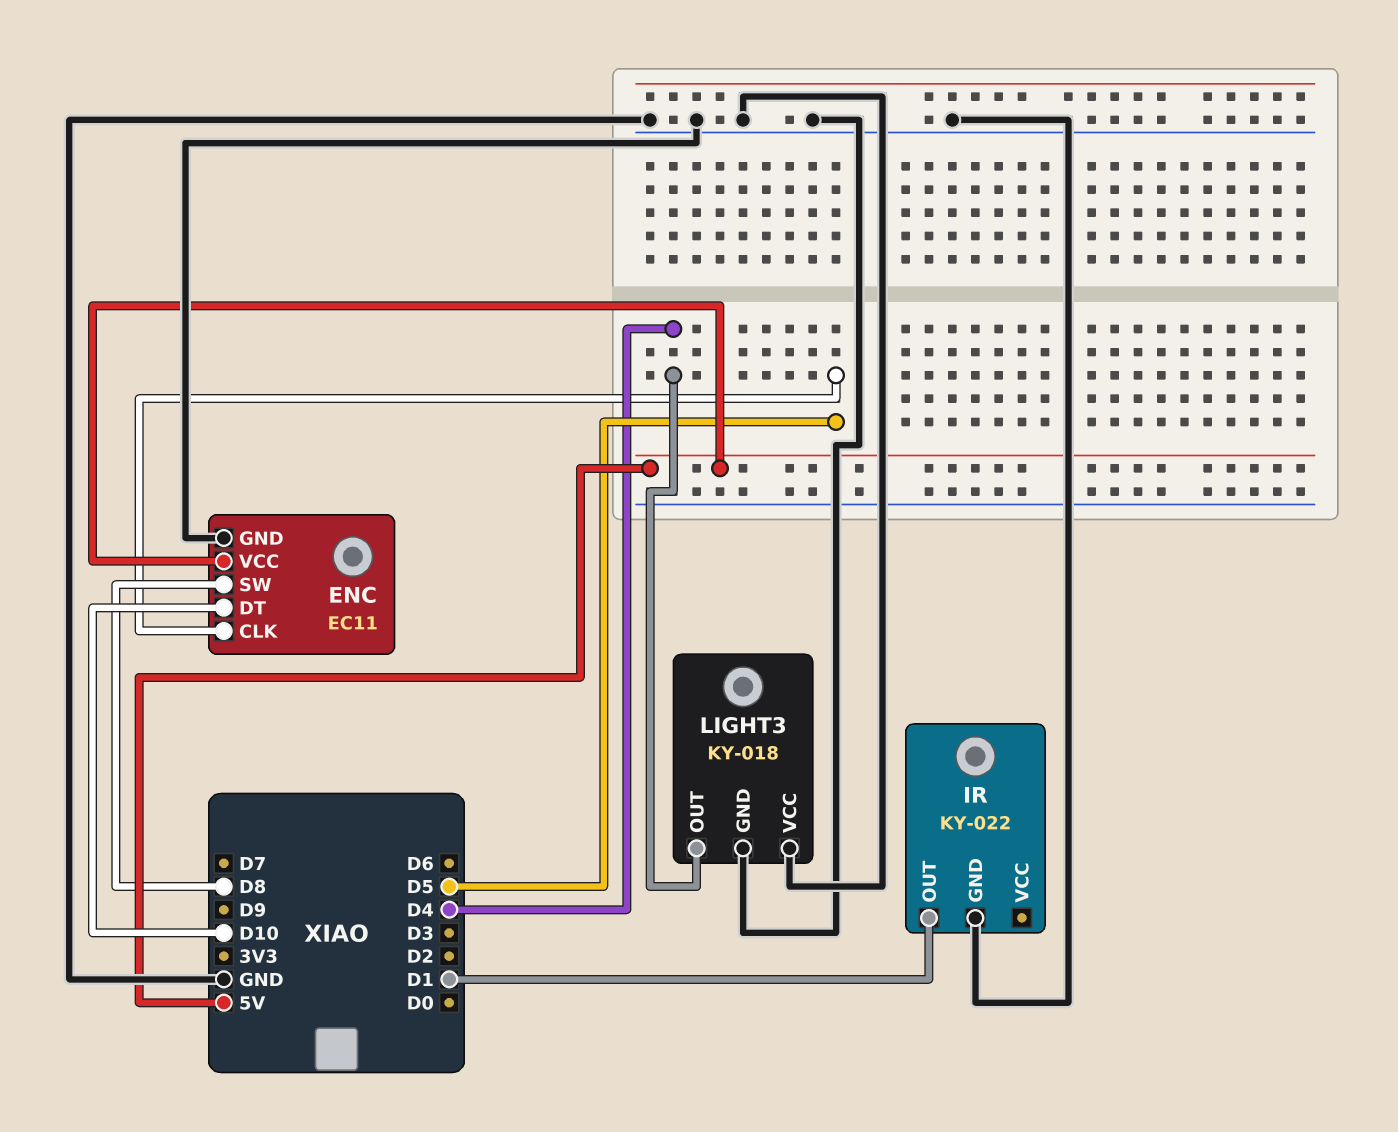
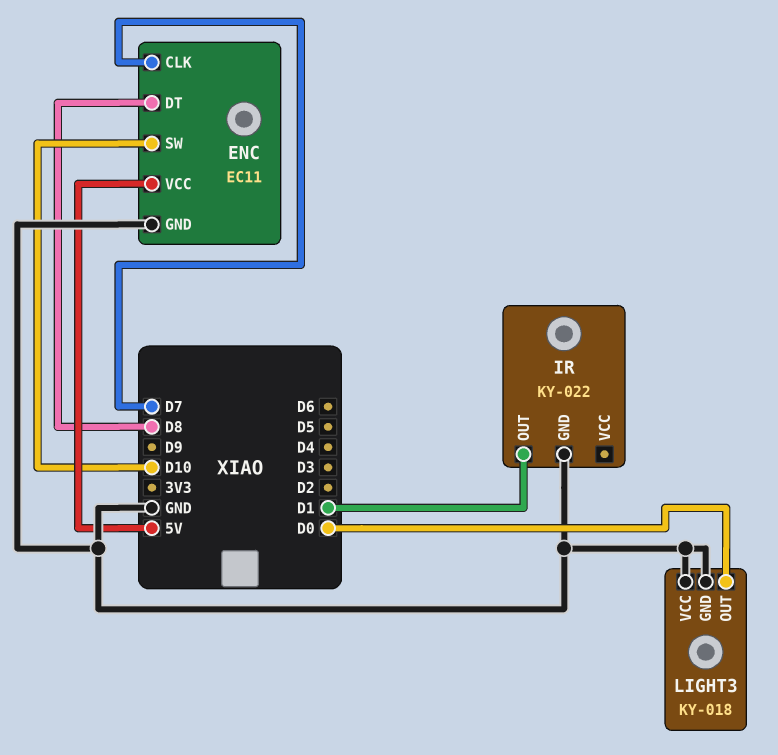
ENC pin CLK: D5 -> D7
ENC pin DT: D10 -> D8
ENC pin SW: D8 -> D10
LIGHT3 pin OUT: D4 -> D0

